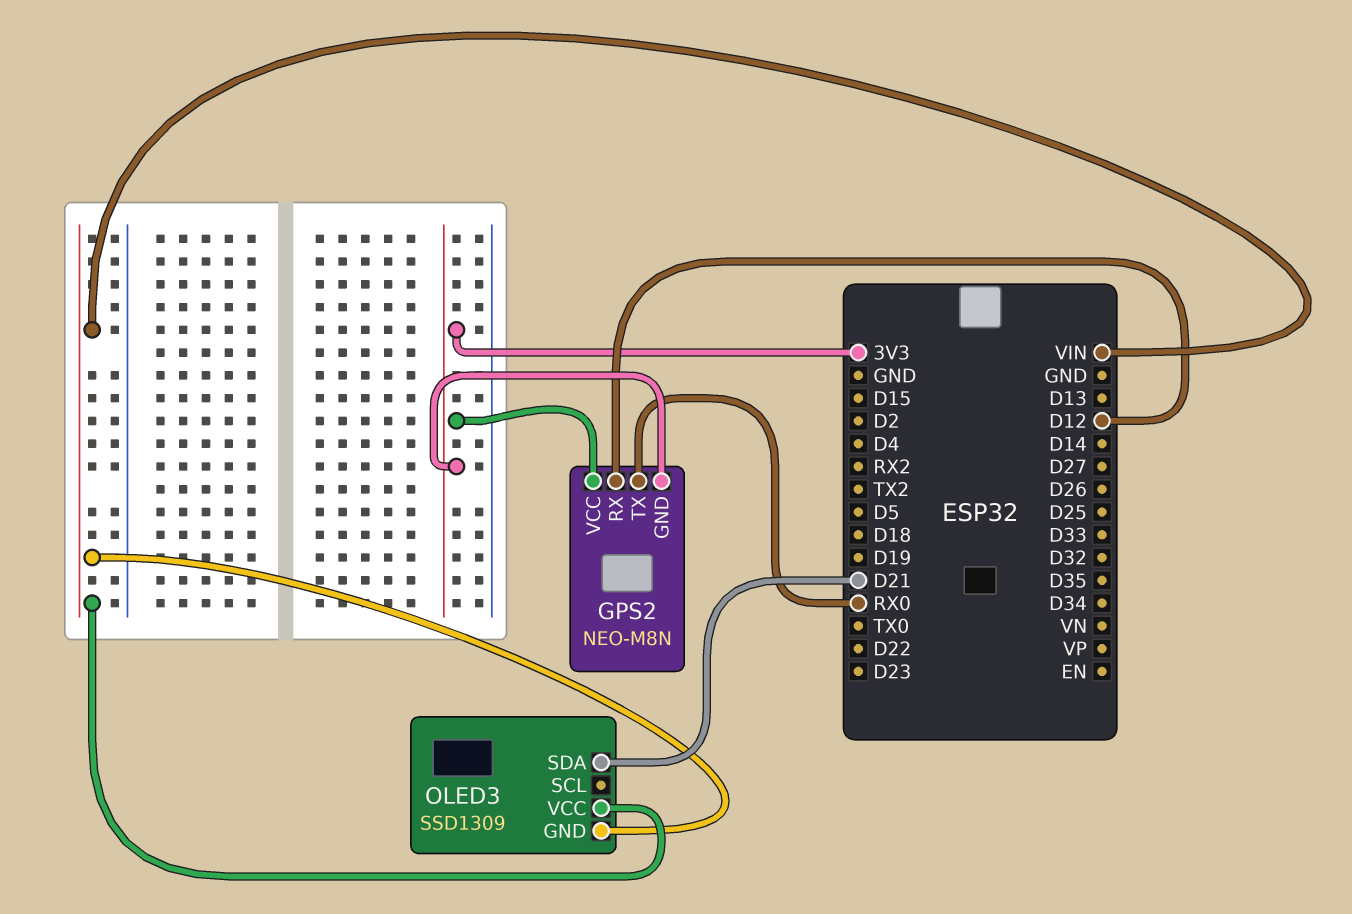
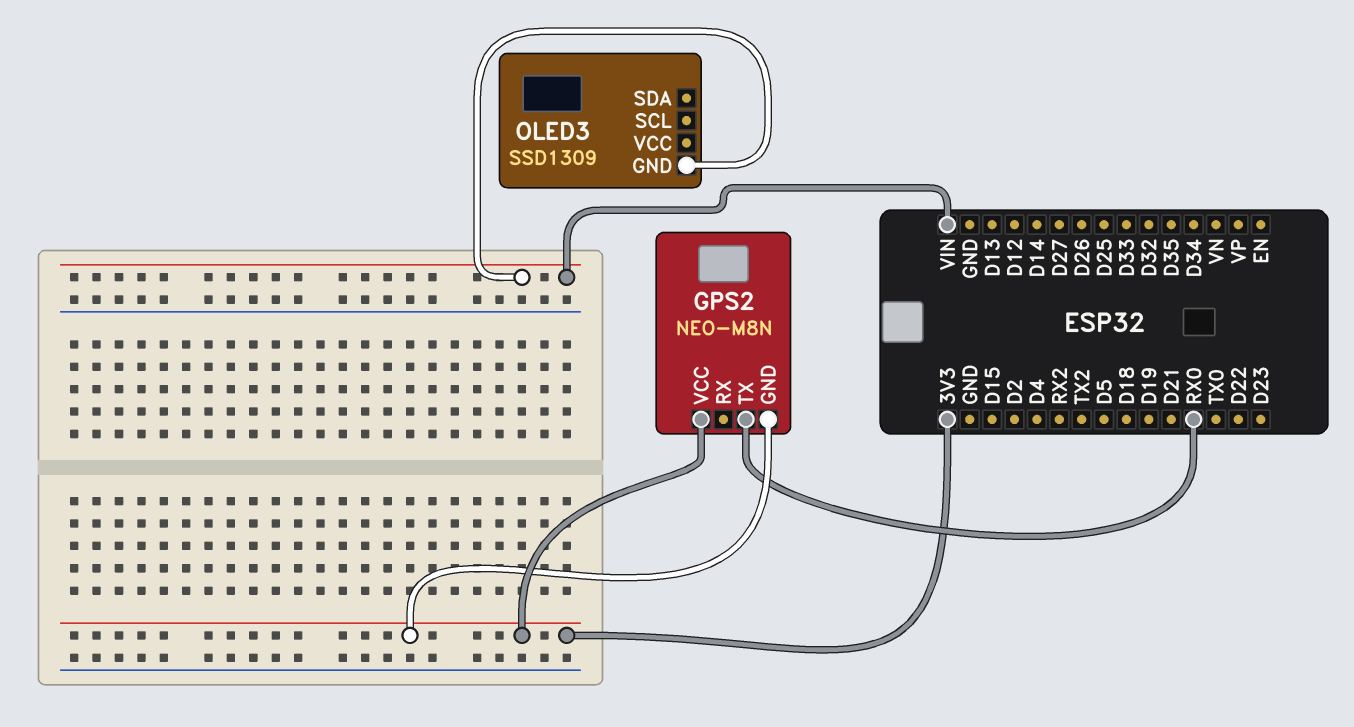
GPS2 pin RX: D12 -> none
OLED3 pin SDA: D21 -> none
OLED3 pin VCC: VIN -> none

